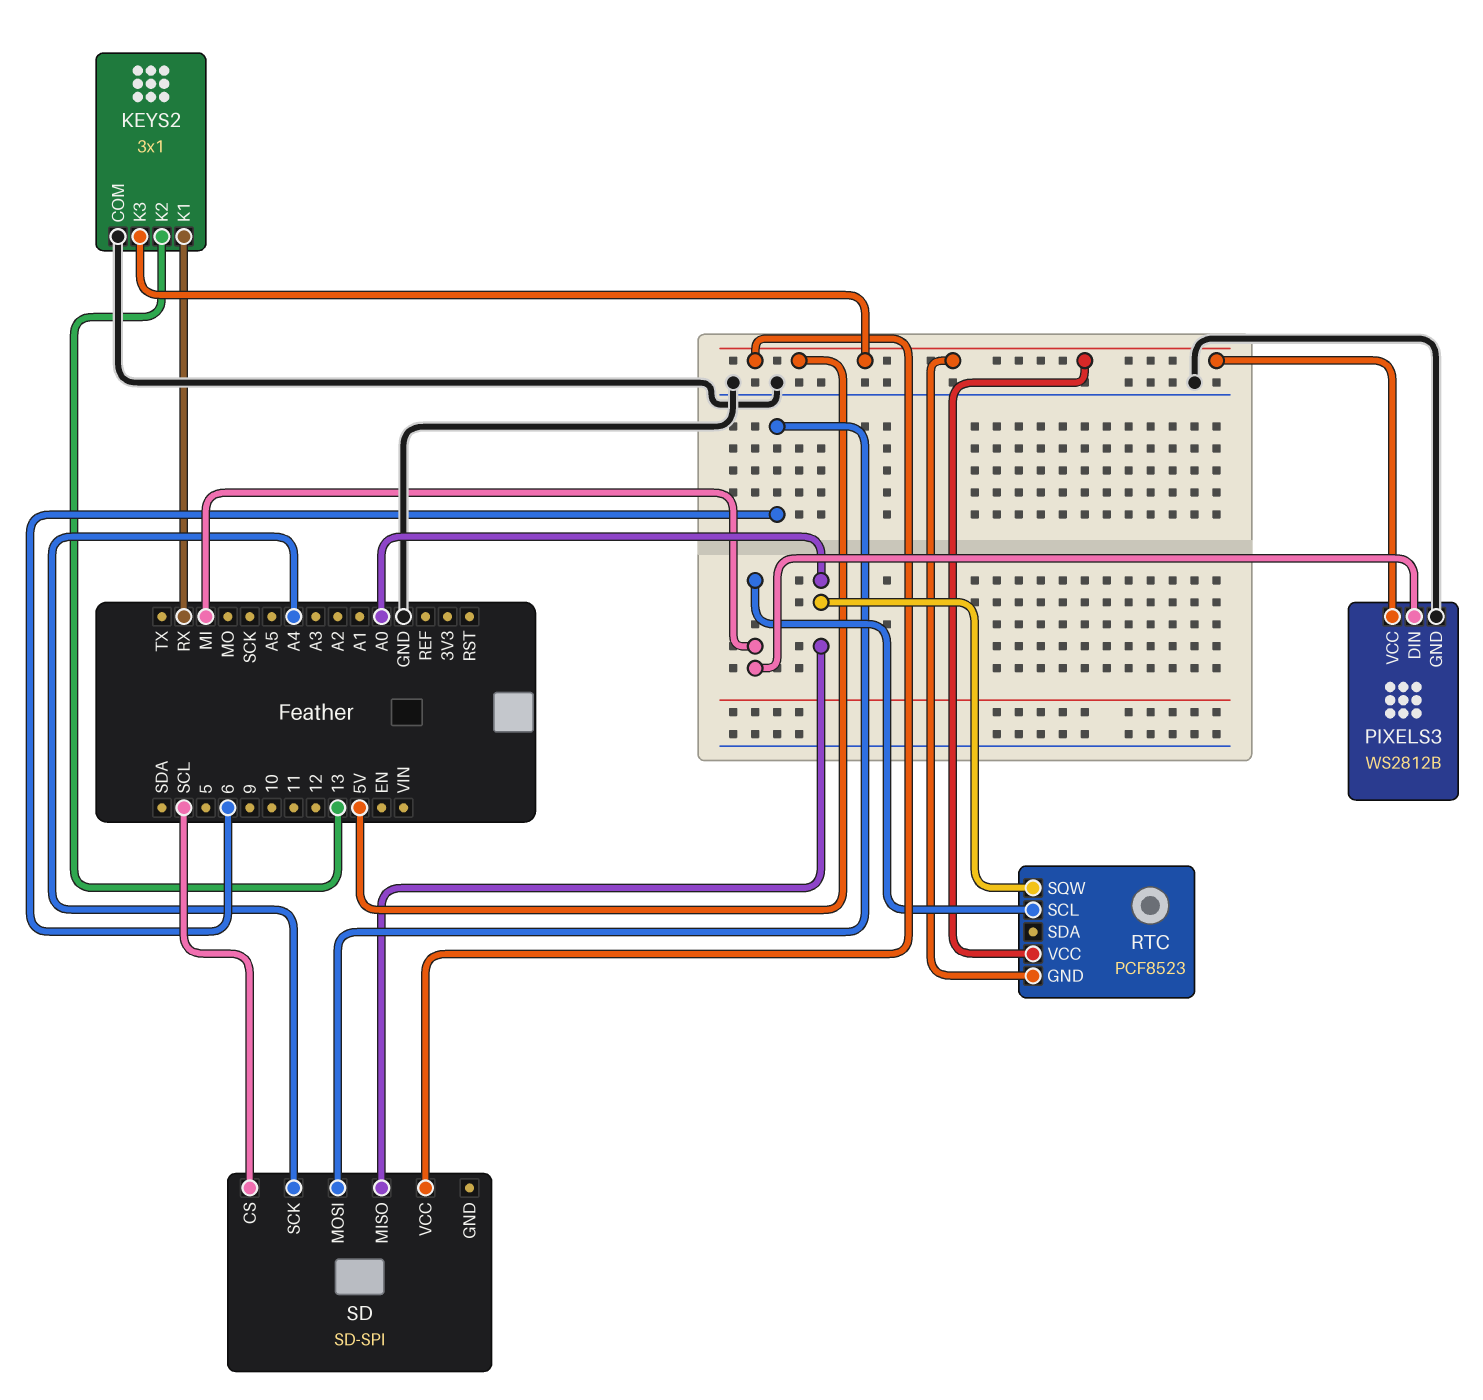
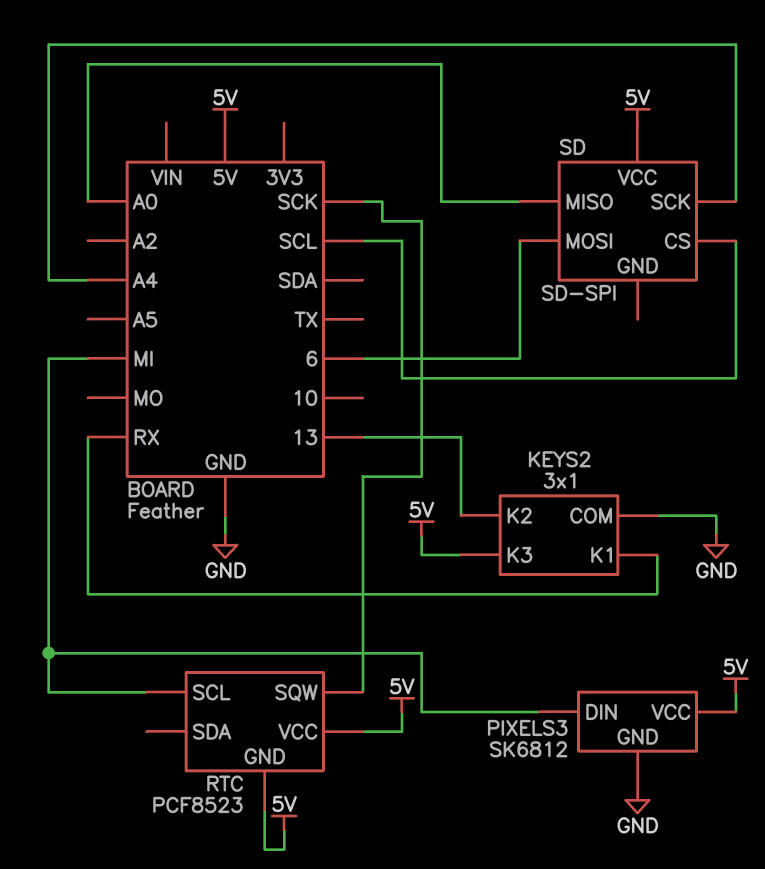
PIXELS3: WS2812B -> SK6812
RTC pin SQW: A0 -> SCK

